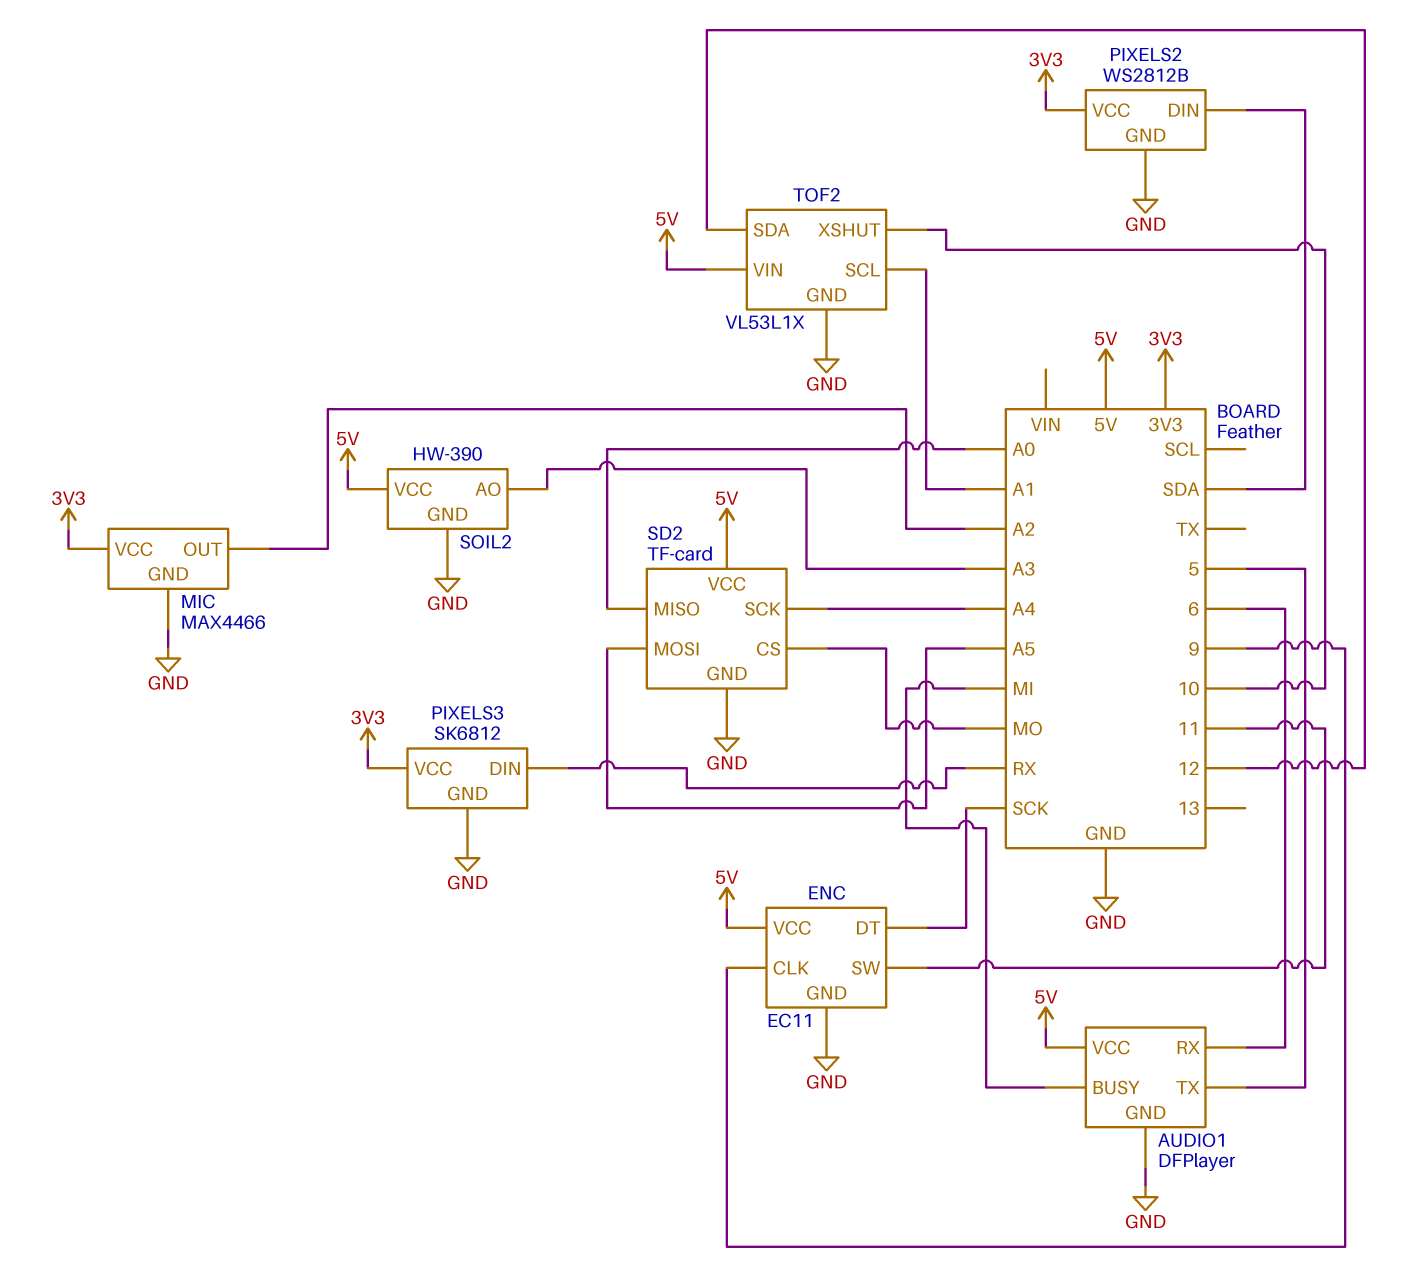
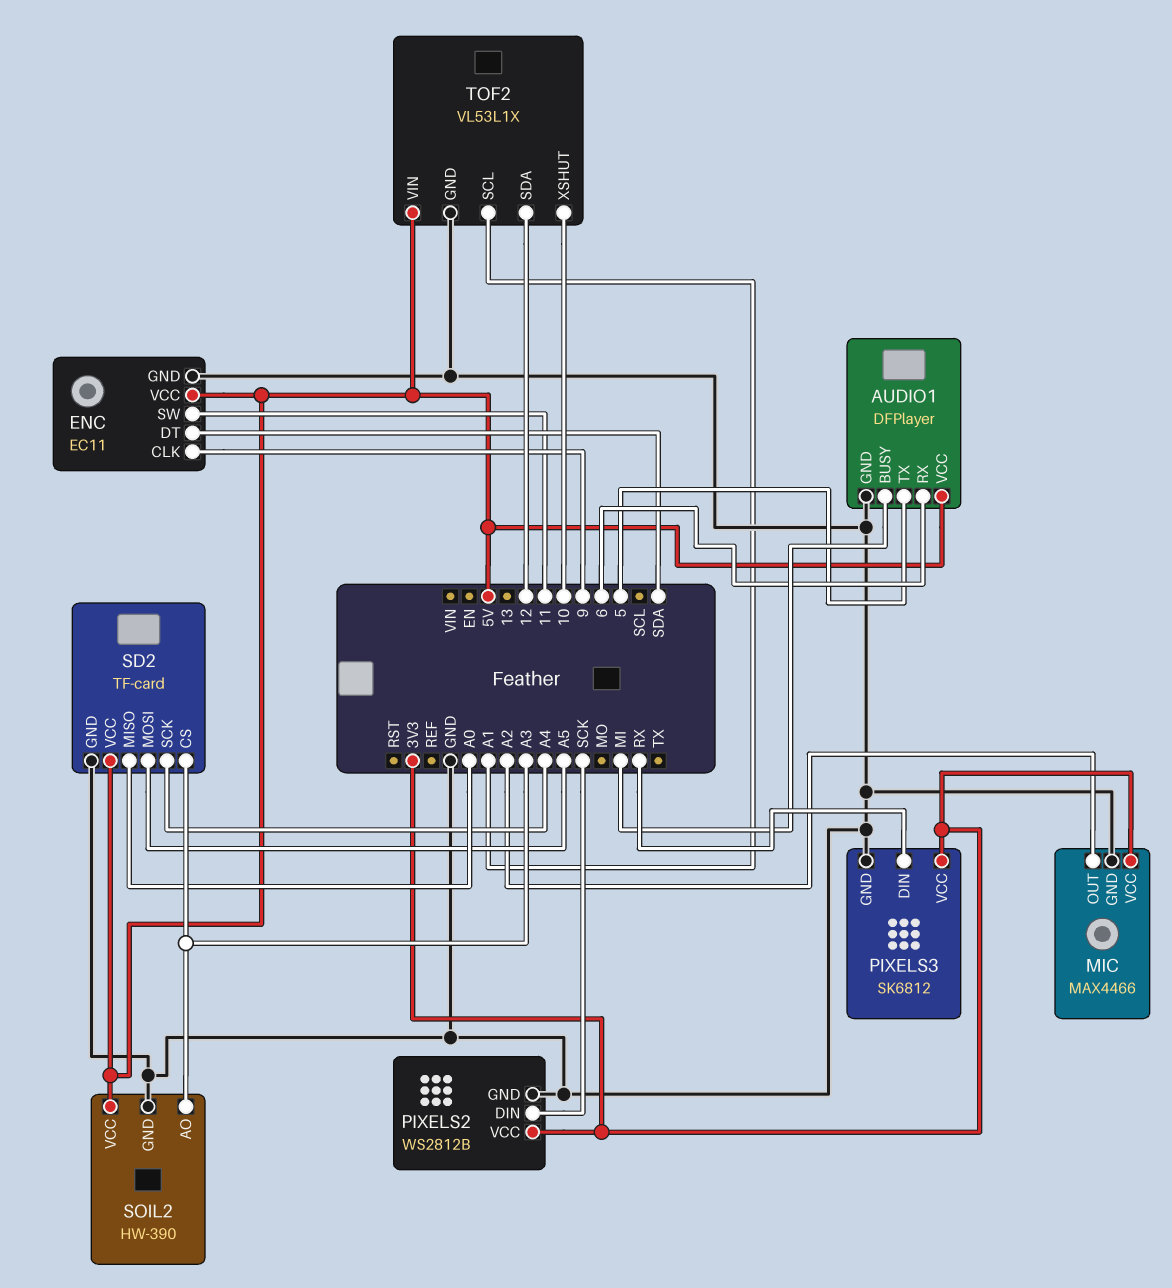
ENC pin DT: SCK -> SDA
PIXELS2 pin DIN: SDA -> SCK
SD2 pin CS: MO -> A3

